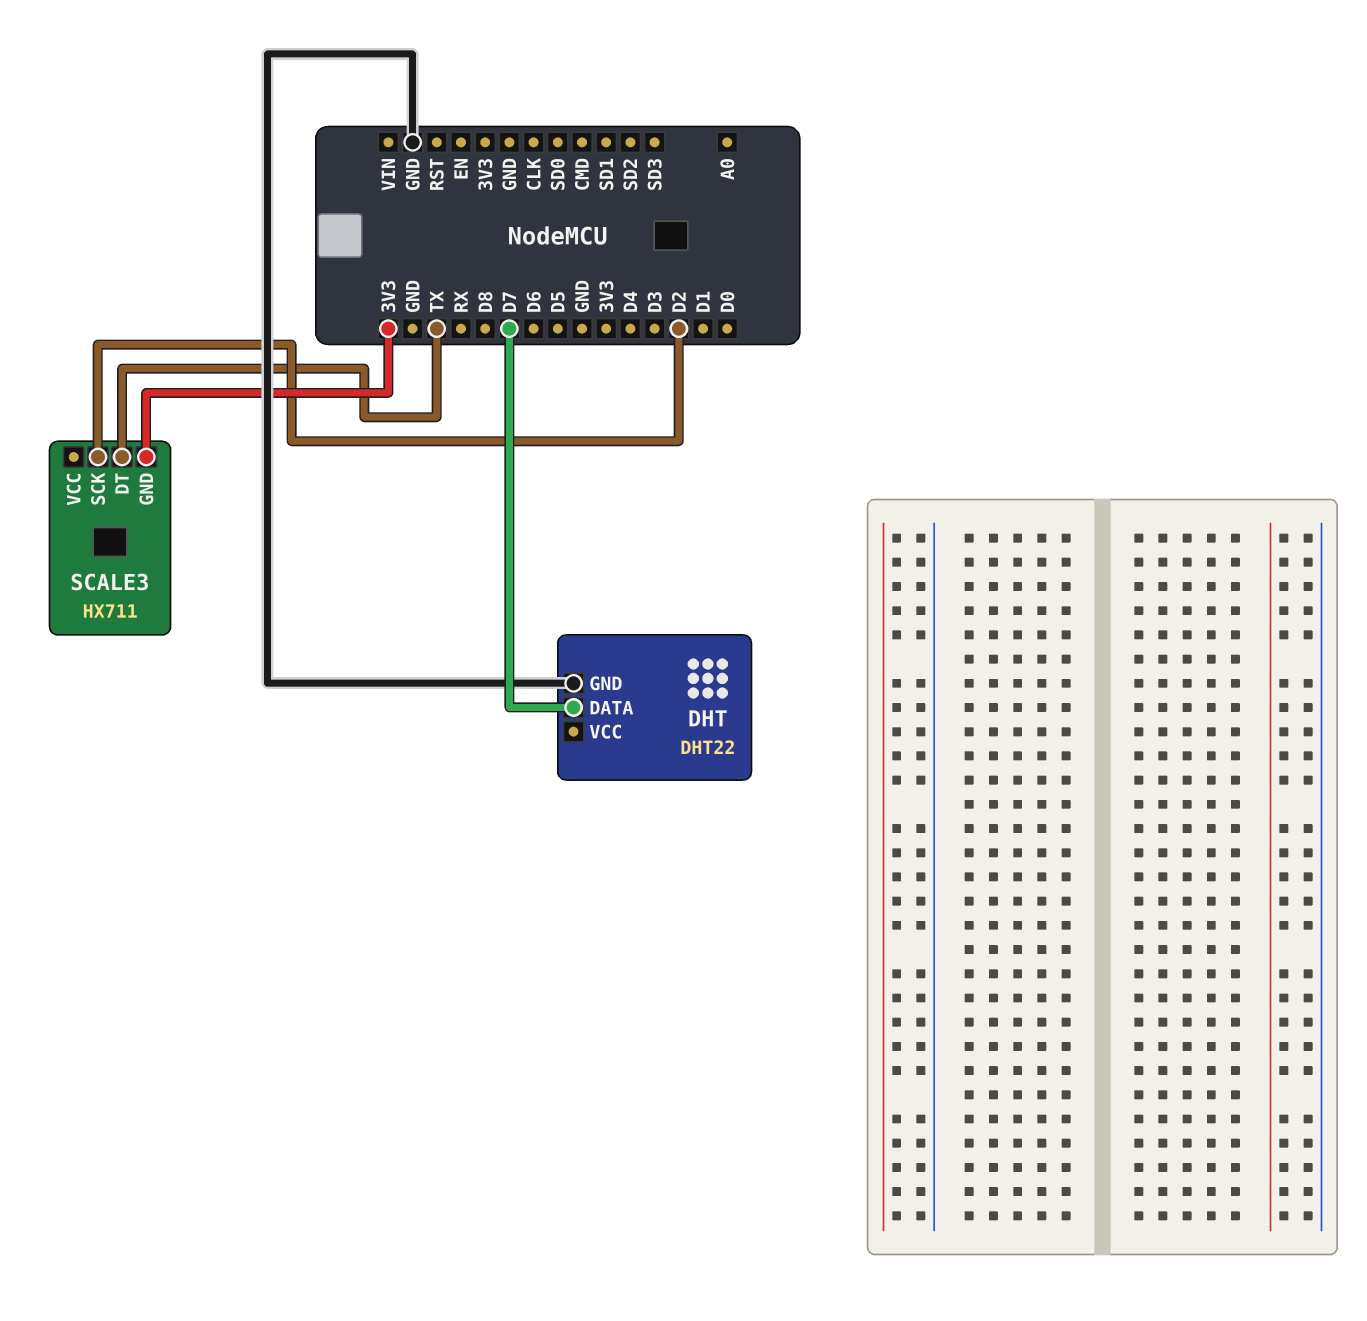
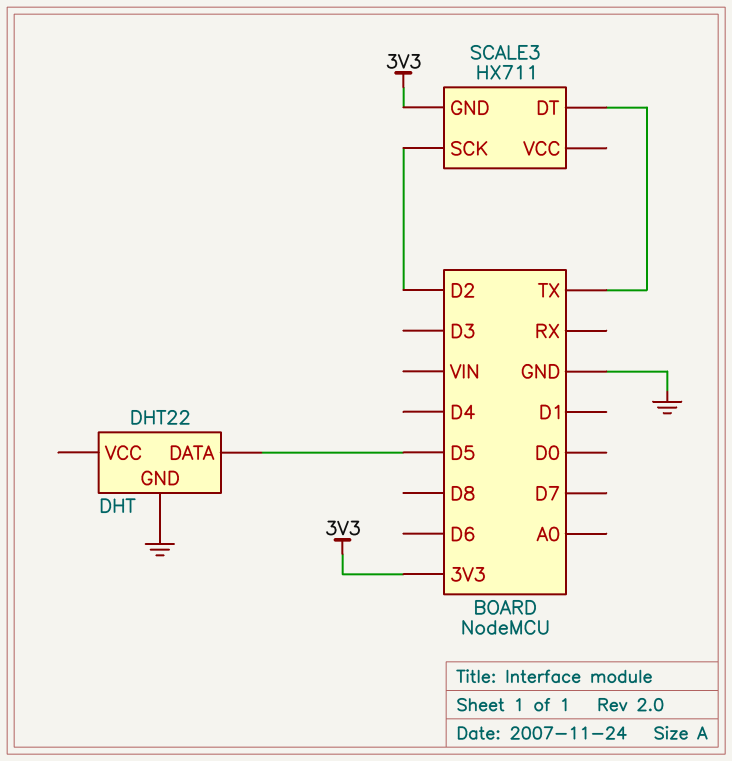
DHT pin DATA: D7 -> D5

